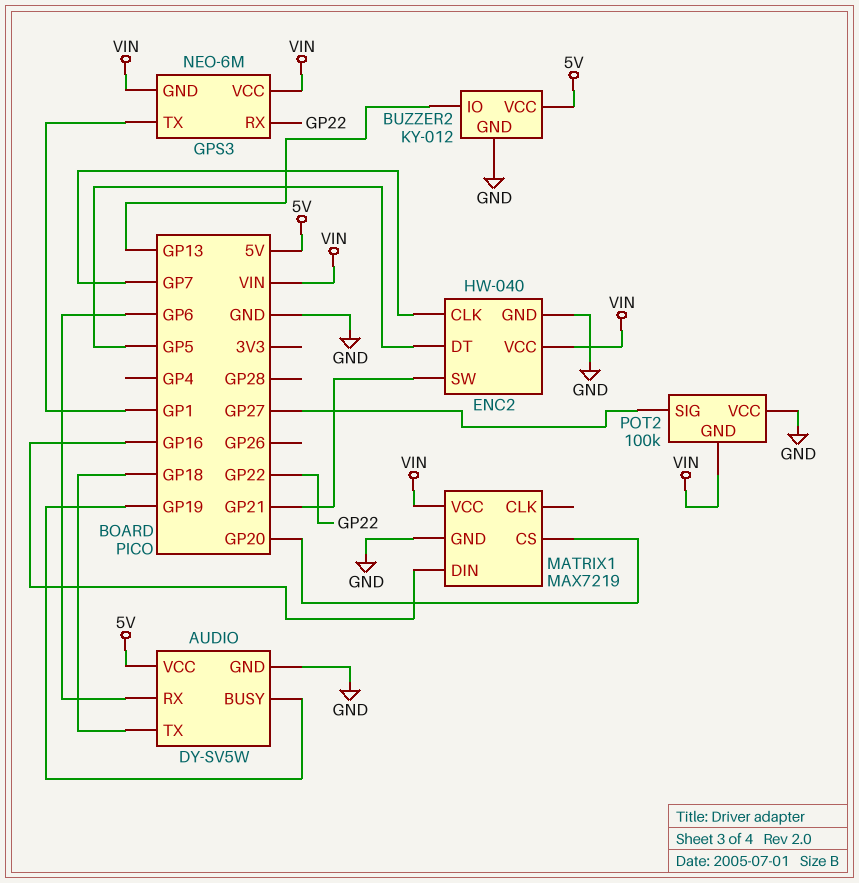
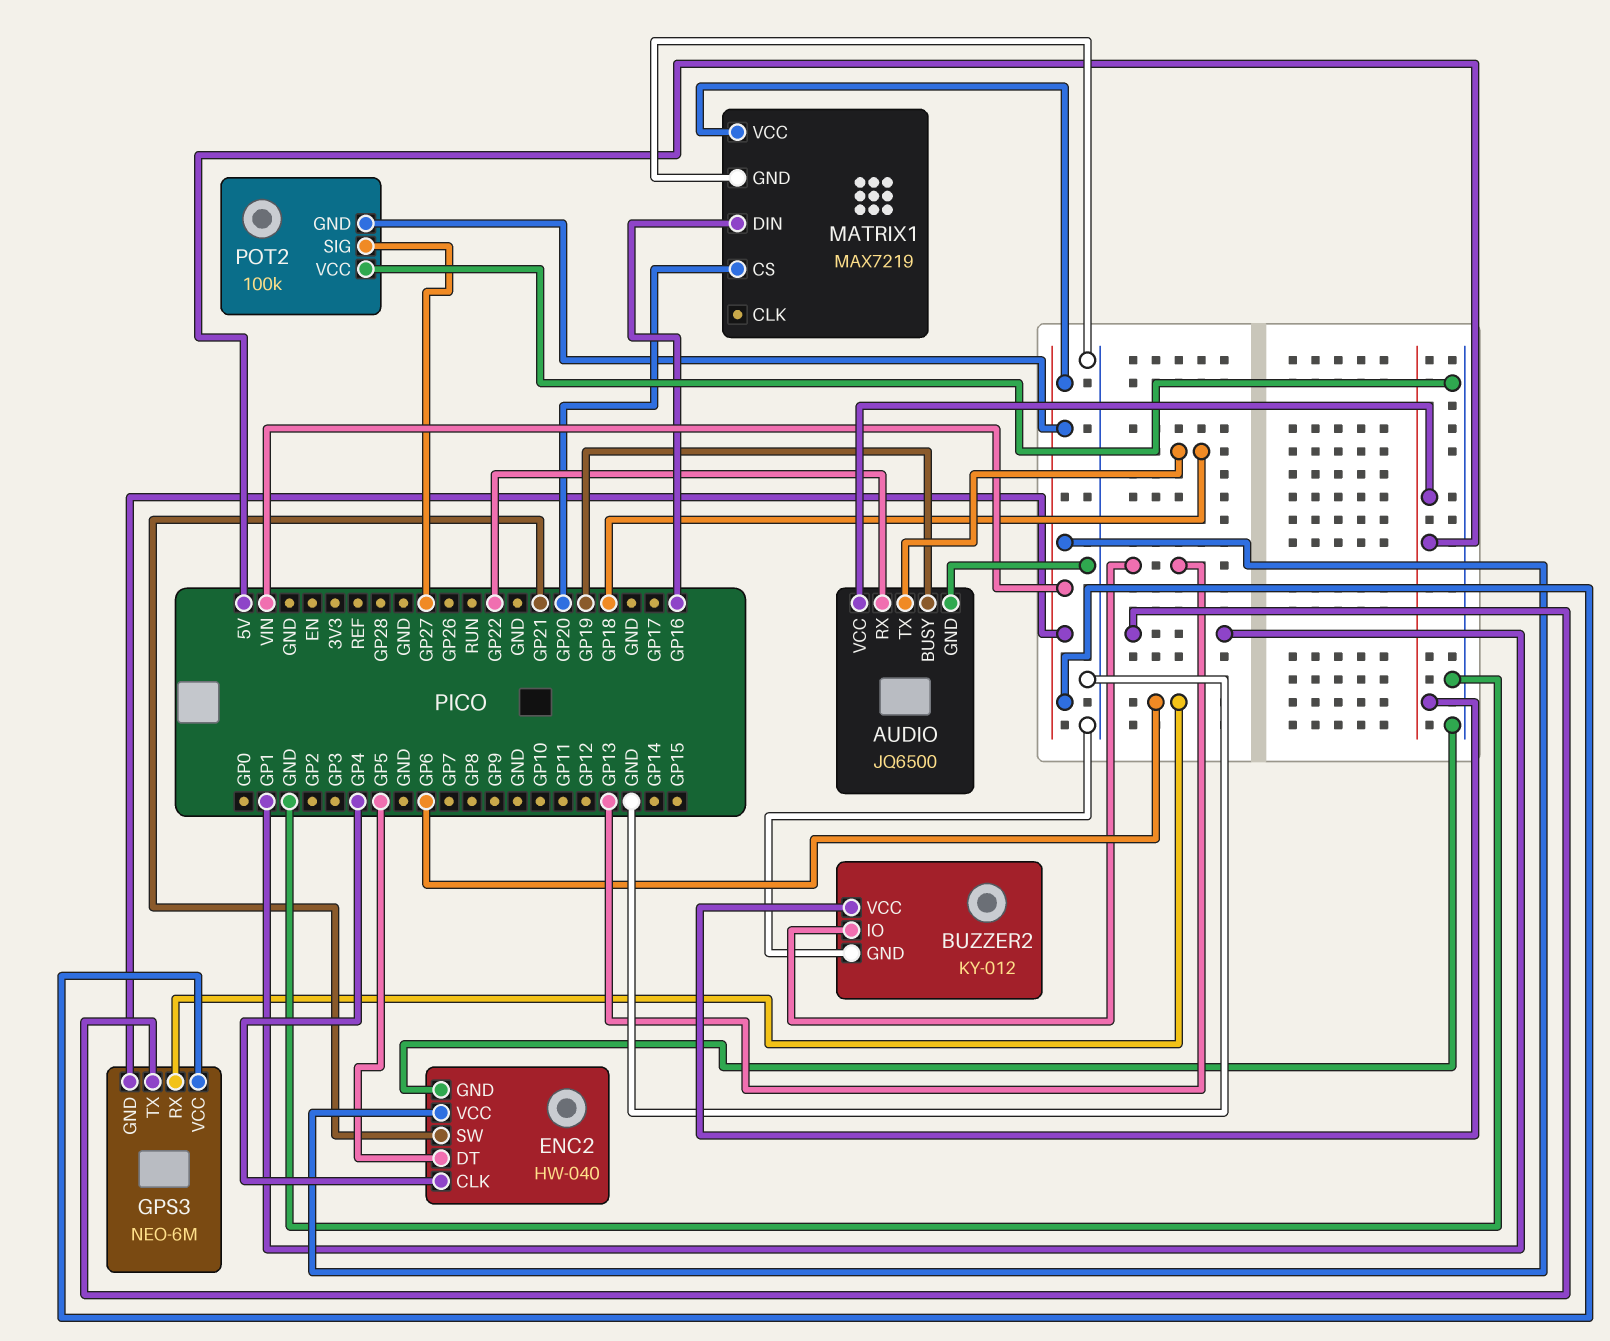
AUDIO: DY-SV5W -> JQ6500
AUDIO pin RX: GP6 -> GP22
ENC2 pin CLK: GP7 -> GP4
GPS3 pin RX: GP22 -> GP6

